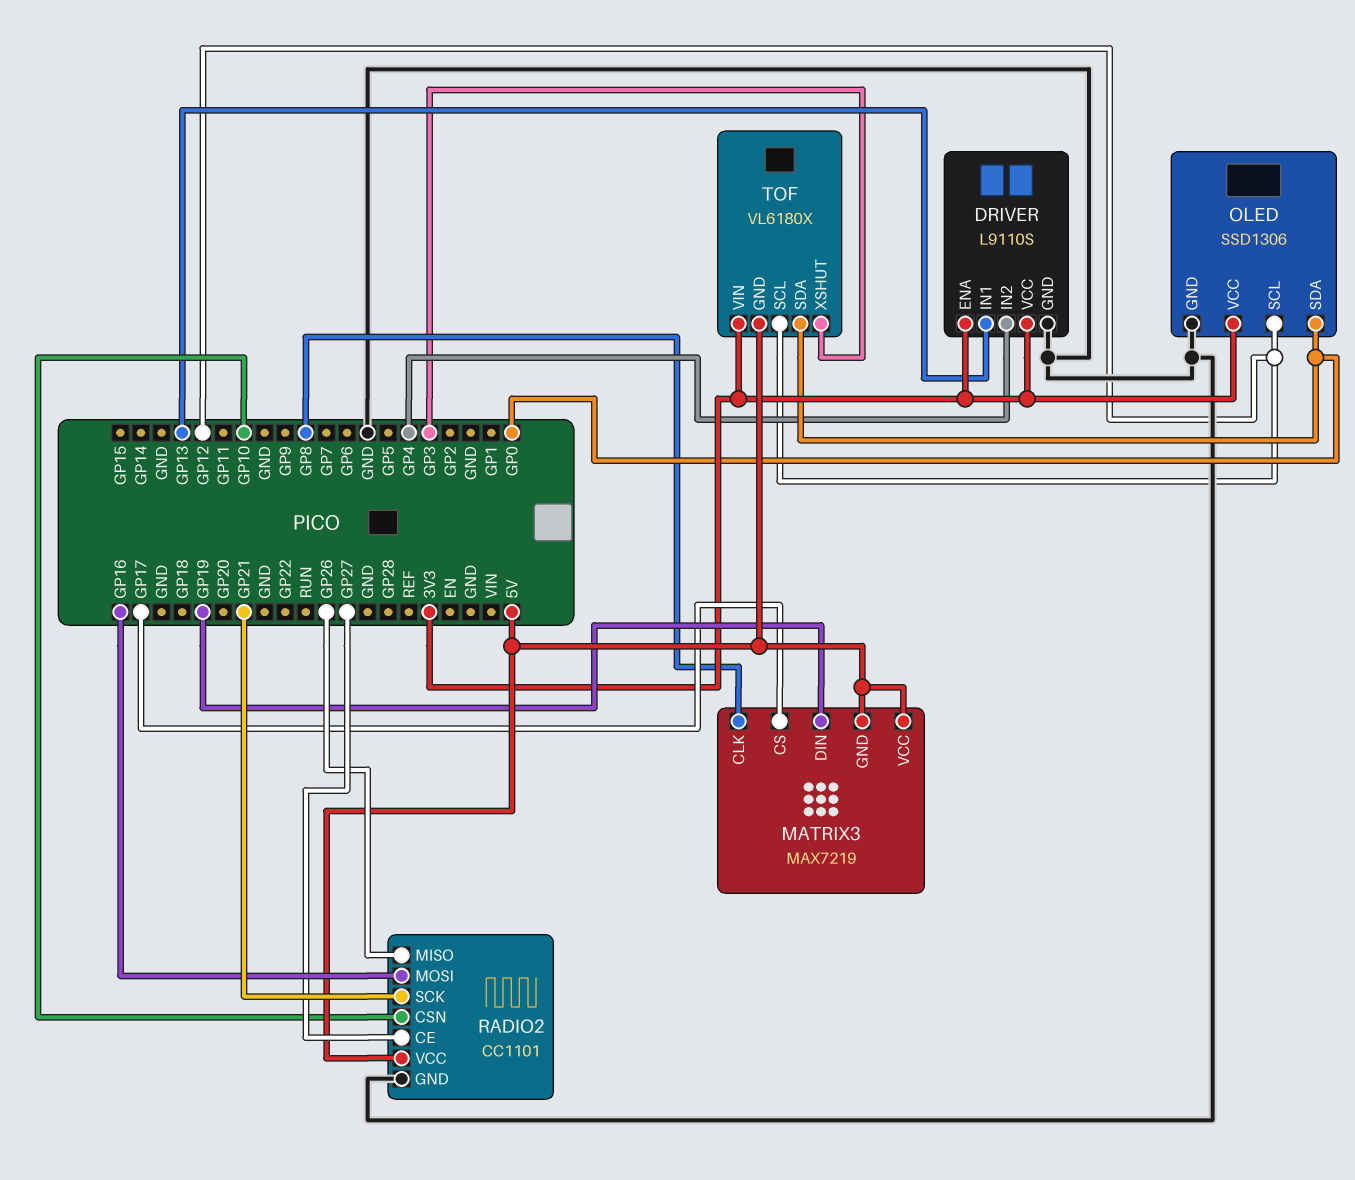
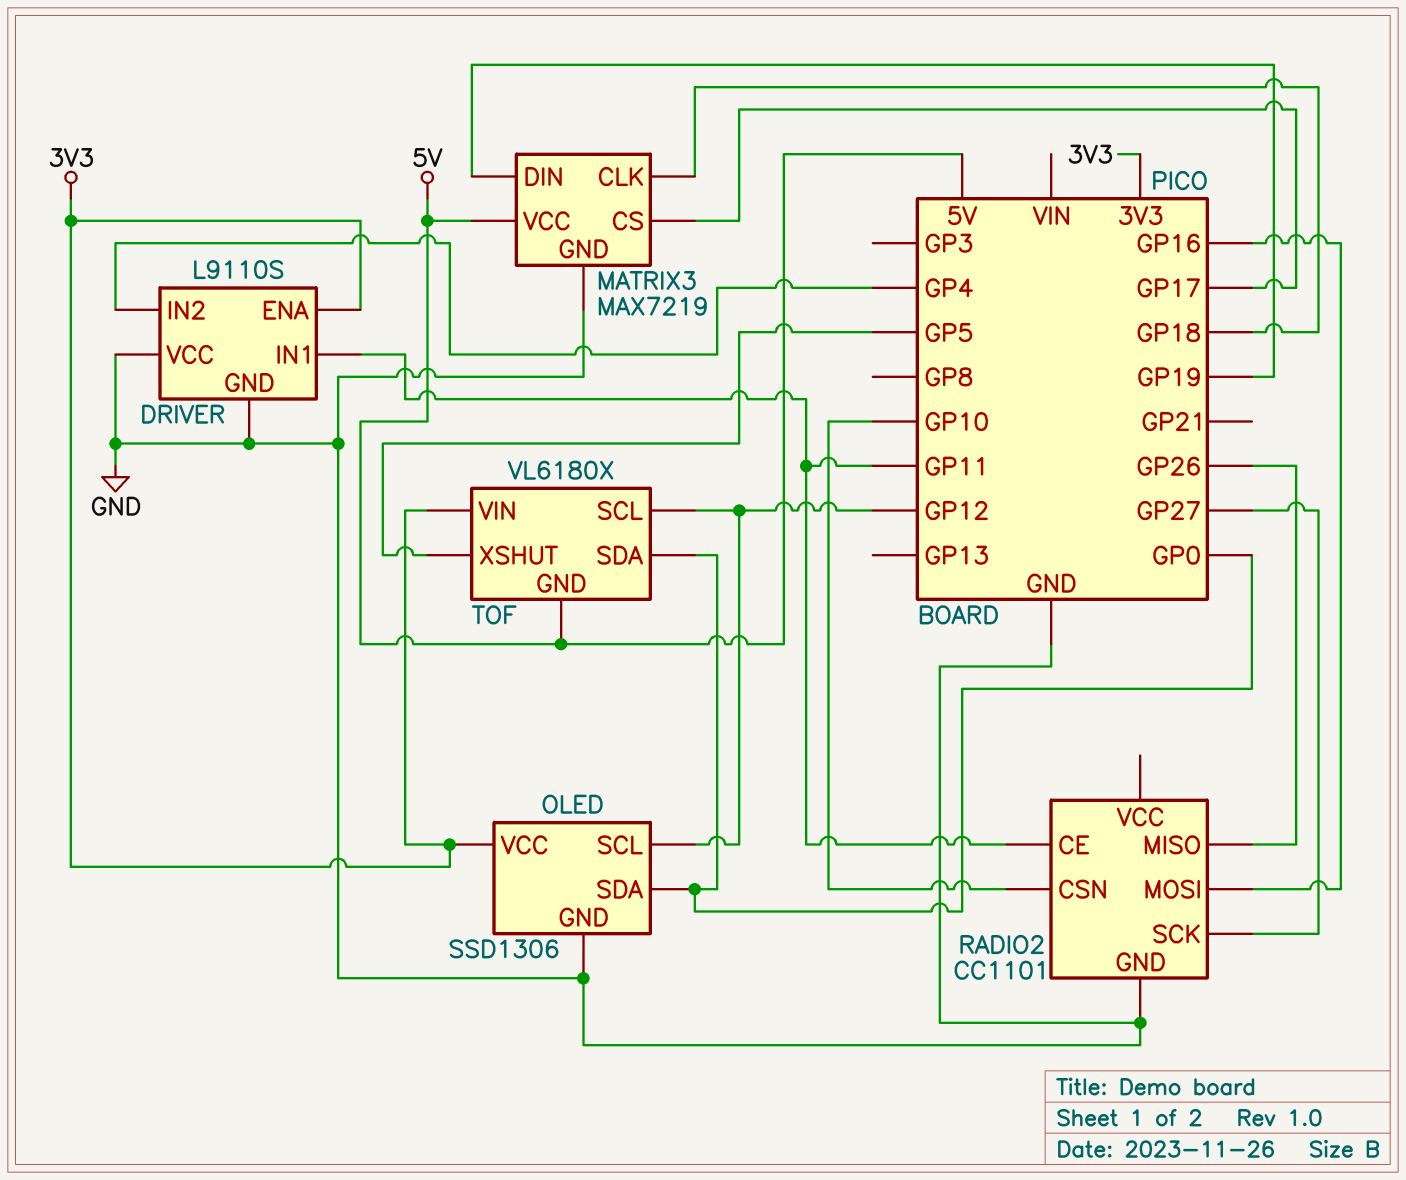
DRIVER pin IN1: GP13 -> GP11
DRIVER pin VCC: 3V3 -> GND
MATRIX3 pin CLK: GP8 -> GP18
MATRIX3 pin GND: 5V -> GND
RADIO2 pin CE: GP27 -> GP11
RADIO2 pin SCK: GP21 -> GP27
RADIO2 pin VCC: 5V -> none
TOF pin XSHUT: GP3 -> GP5

